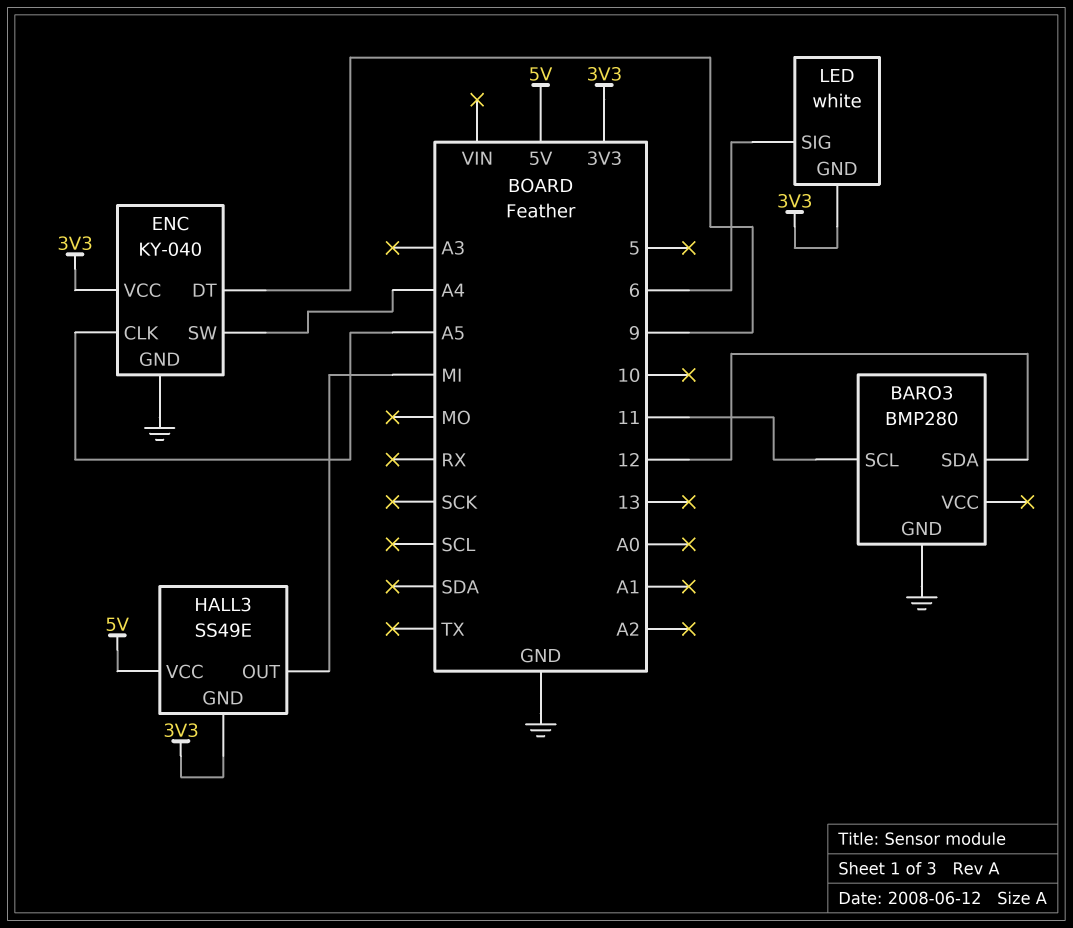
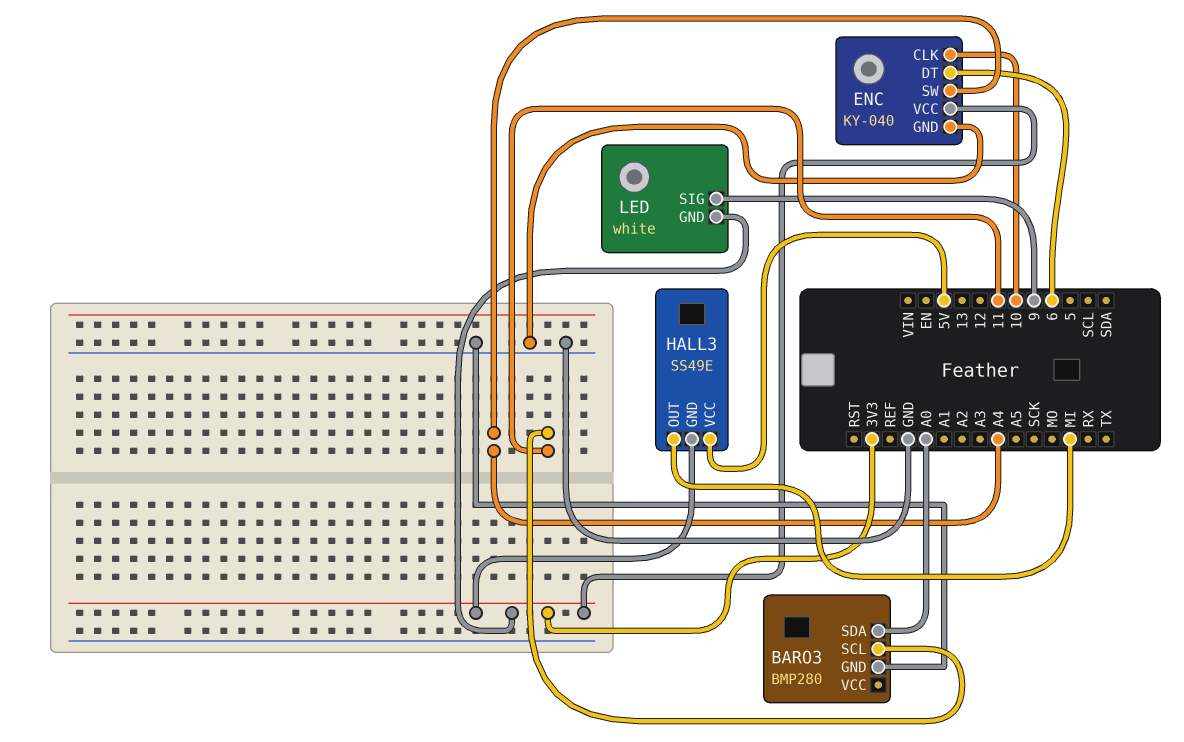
BARO3 pin SDA: 12 -> A0
ENC pin CLK: A5 -> 10
ENC pin DT: 9 -> 6
LED pin SIG: 6 -> 9

